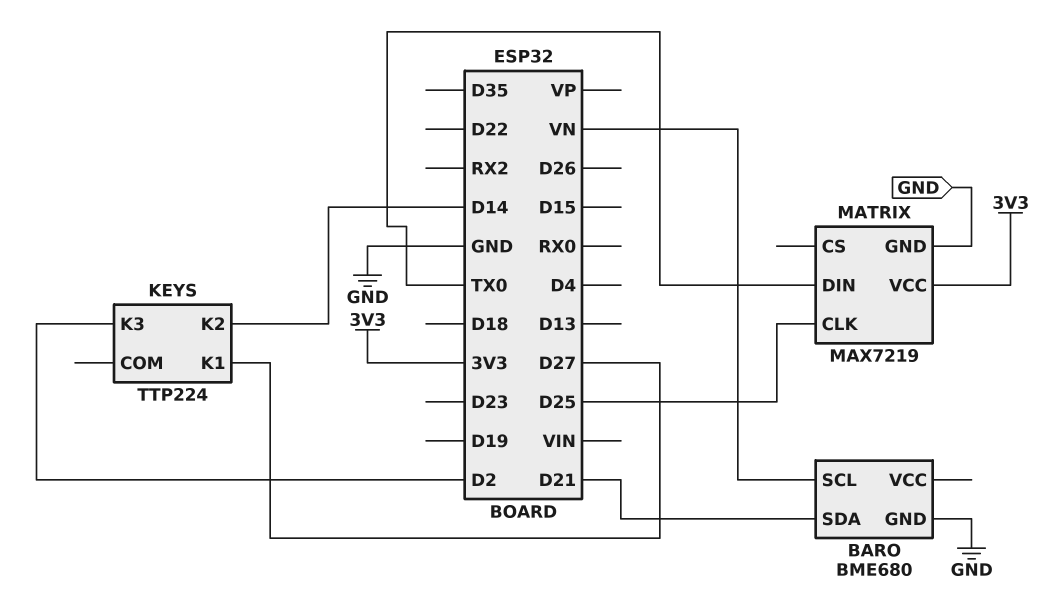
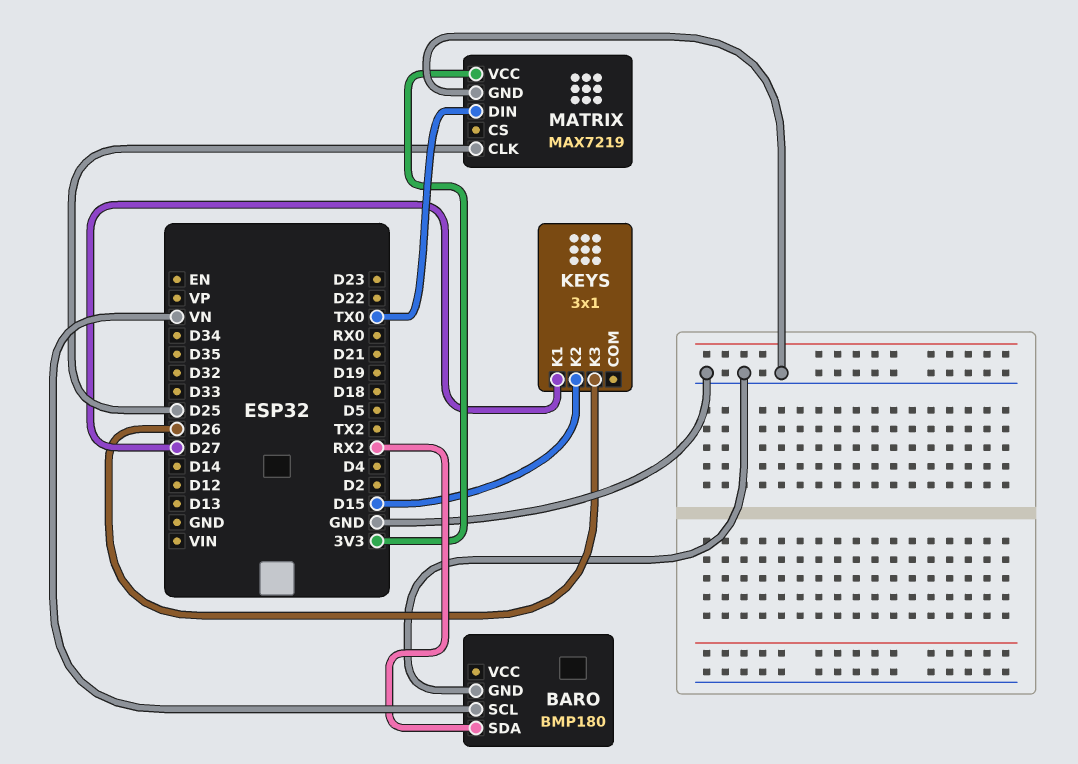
BARO: BME680 -> BMP180
BARO pin SDA: D21 -> RX2
KEYS: TTP224 -> 3x1
KEYS pin K2: D14 -> D15
KEYS pin K3: D2 -> D26

